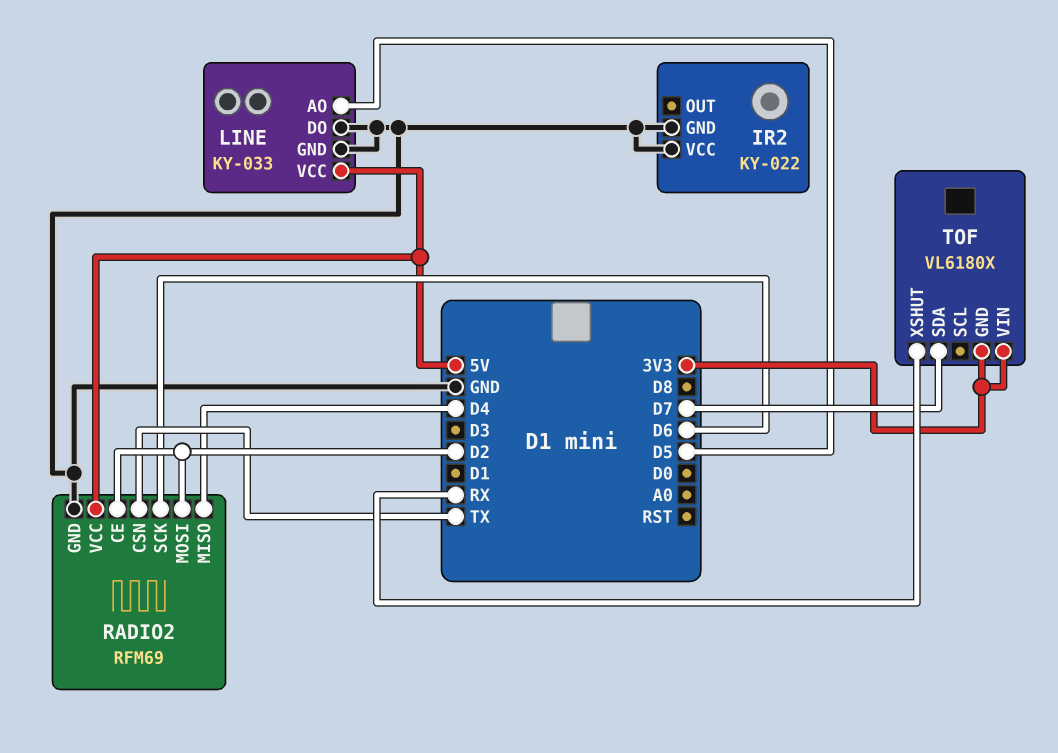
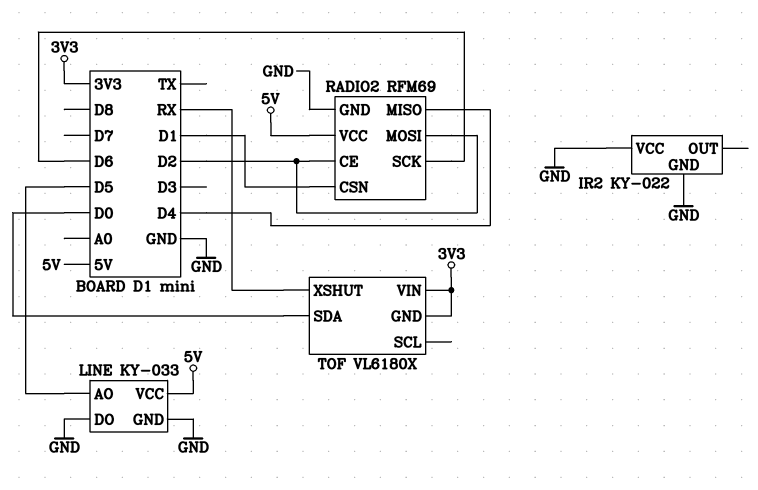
RADIO2 pin CSN: TX -> D1
TOF pin SDA: D7 -> D0

